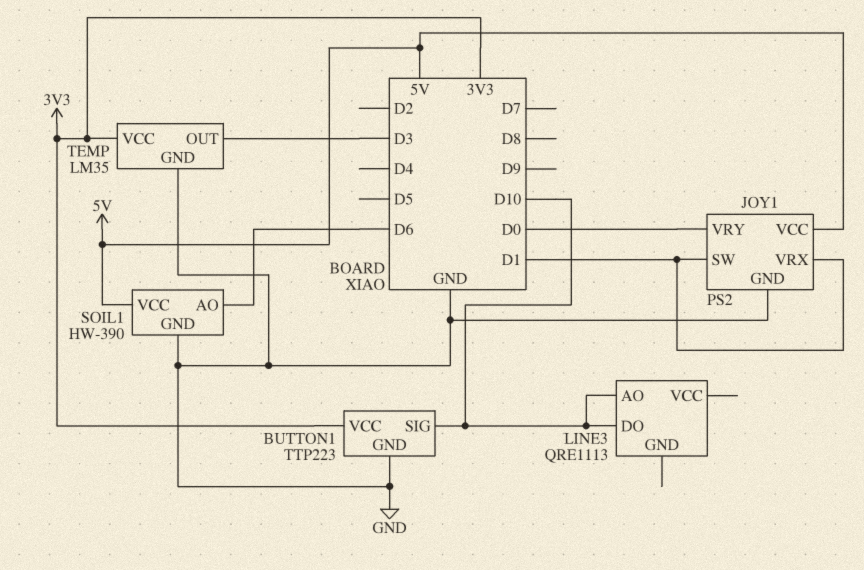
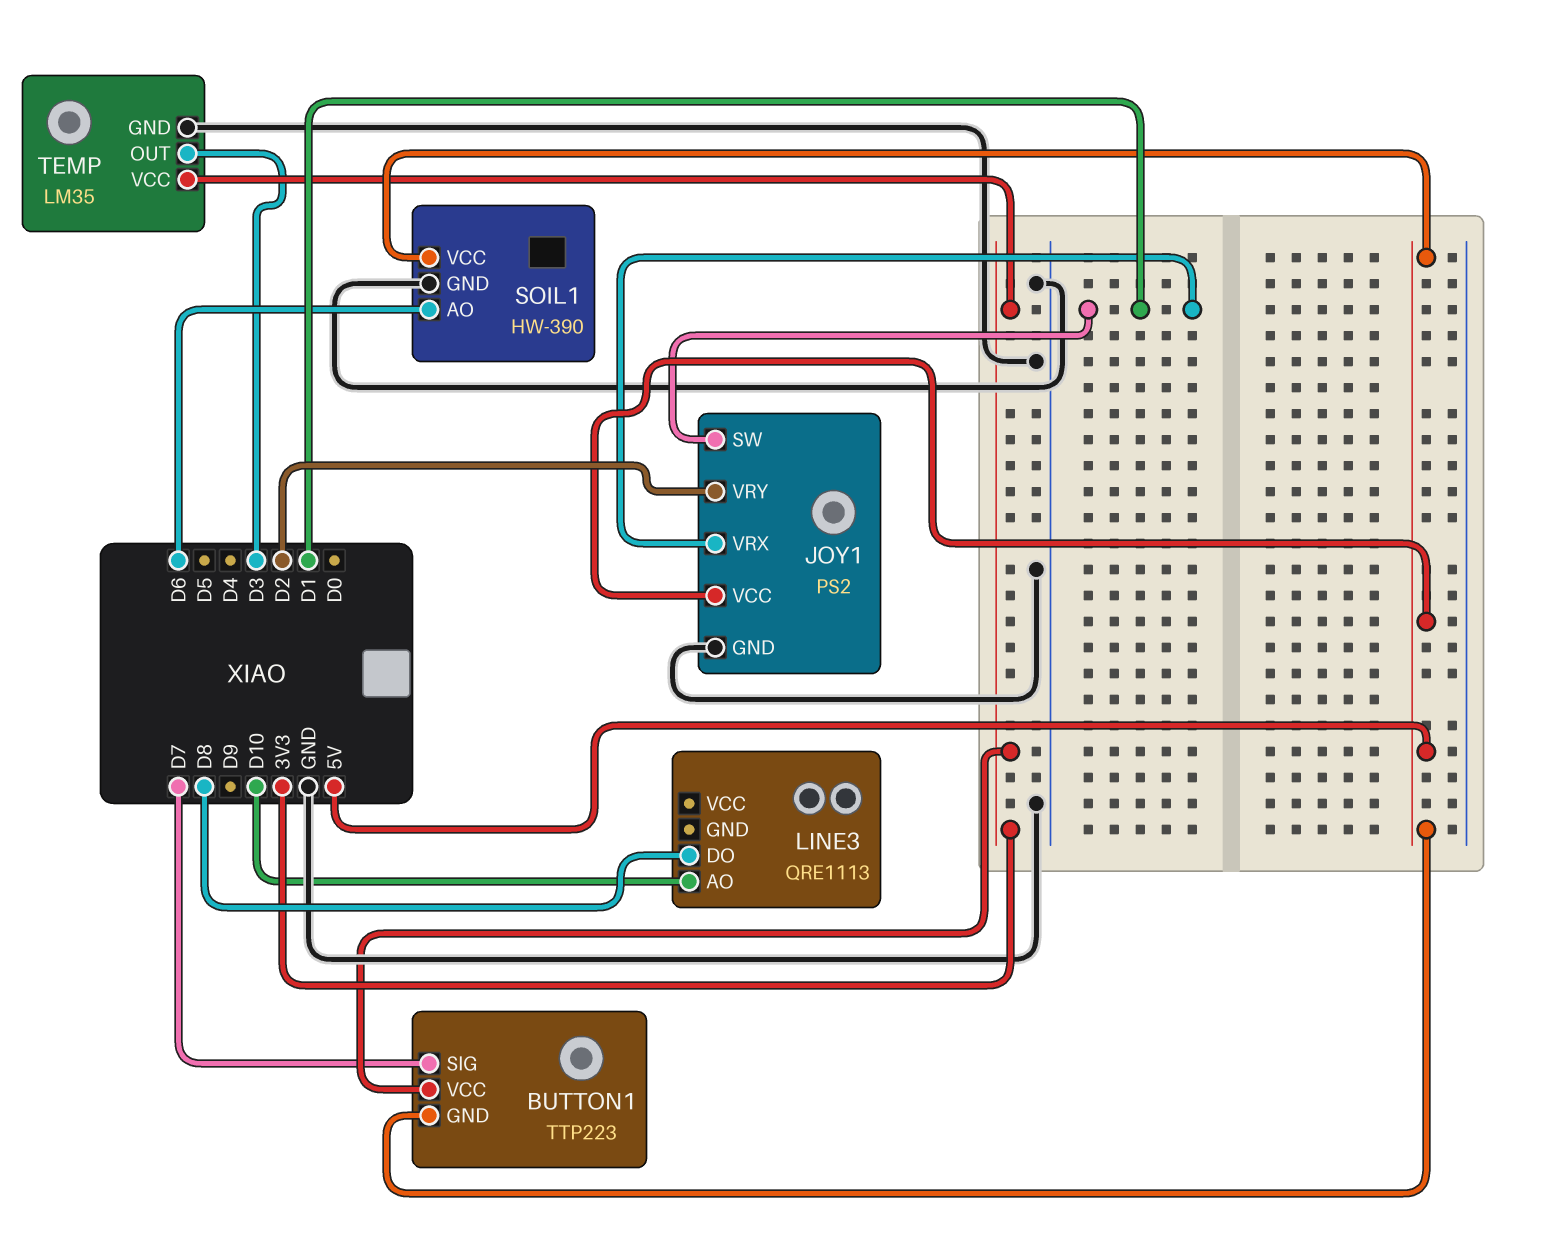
BUTTON1 pin GND: GND -> 5V
BUTTON1 pin SIG: D10 -> D7
JOY1 pin VRY: D0 -> D2
LINE3 pin DO: D10 -> D8

